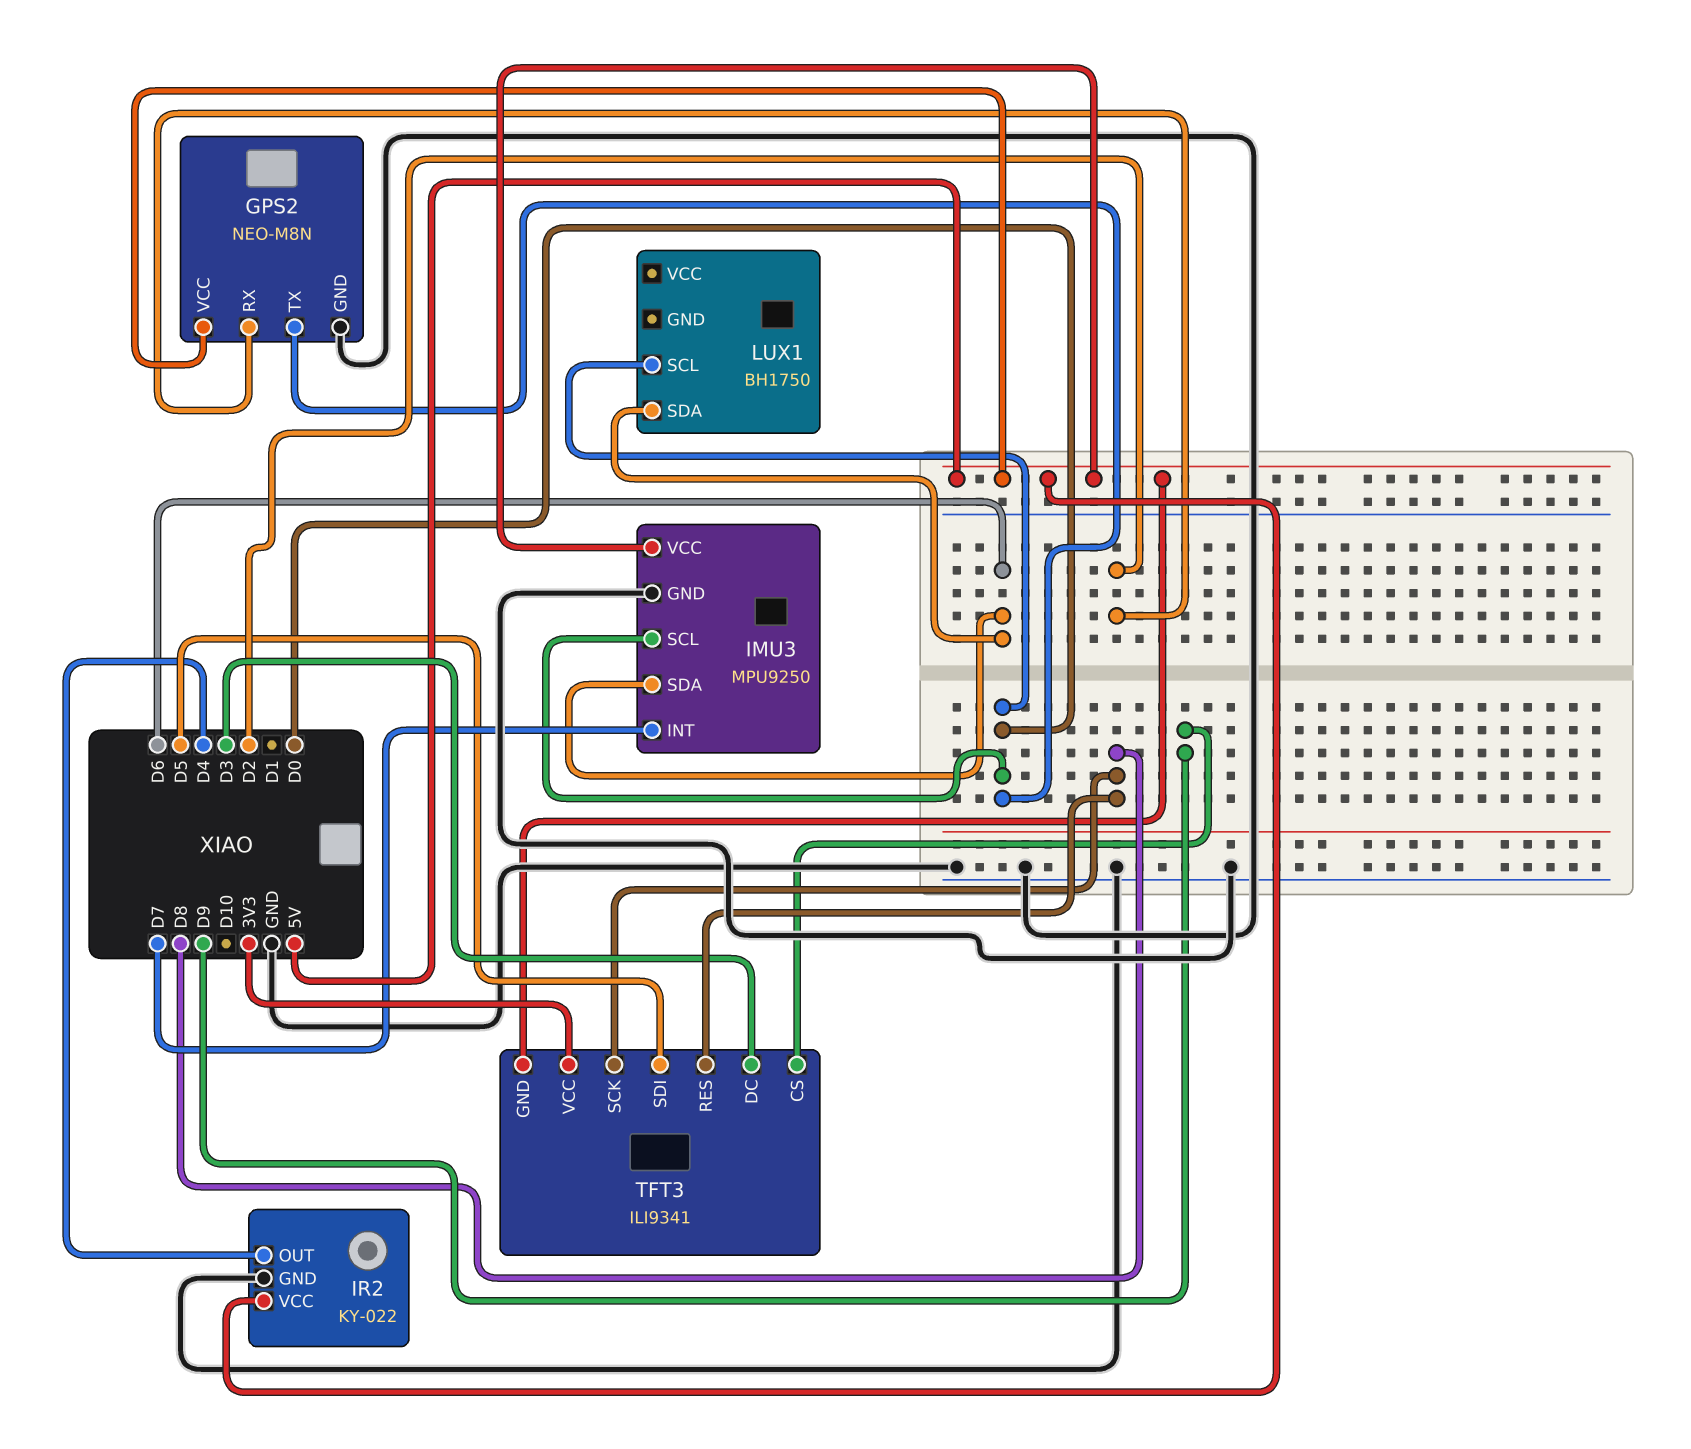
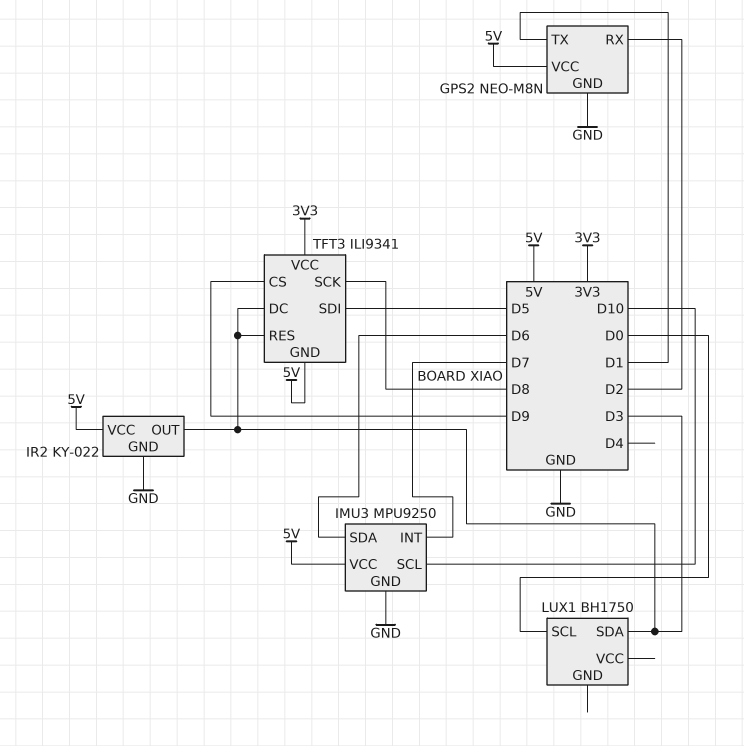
GPS2 pin TX: D0 -> D1
IMU3 pin SCL: D0 -> D10
IR2 pin OUT: D4 -> D3
LUX1 pin SDA: D6 -> D3
TFT3 pin RES: D8 -> D3

